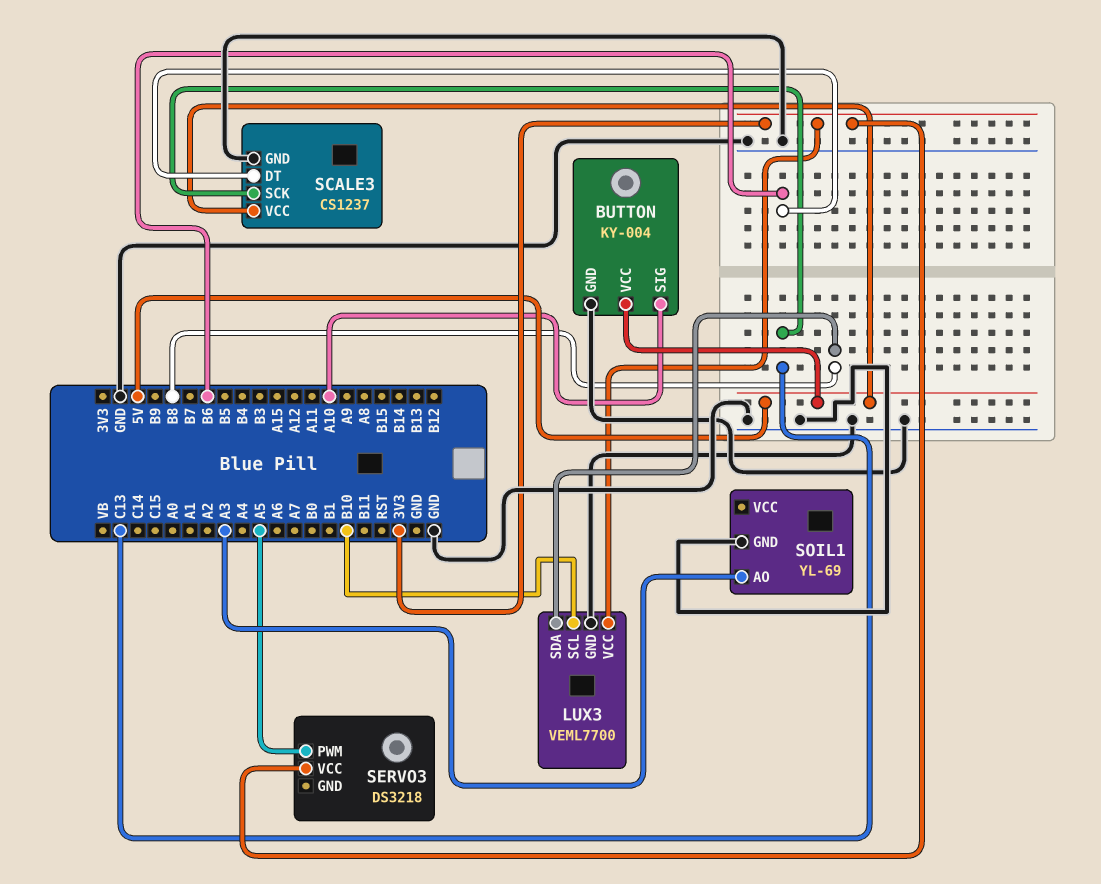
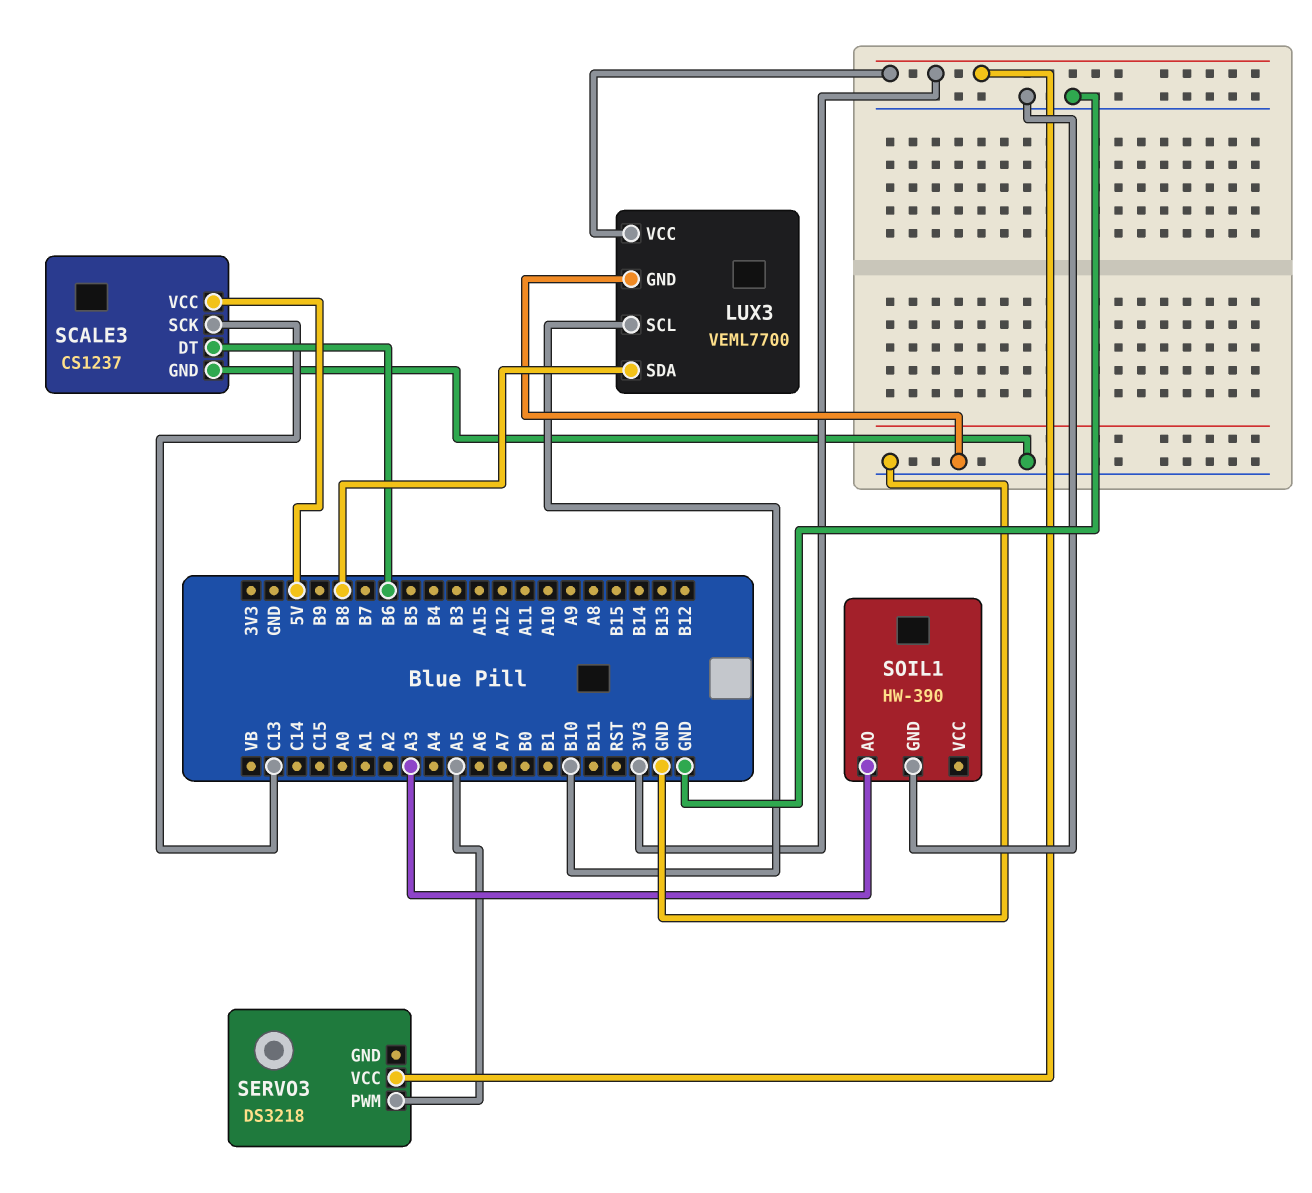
BUTTON: KY-004 -> none
BUTTON pin GND: GND -> none
BUTTON pin SIG: A10 -> none
BUTTON pin VCC: 5V -> none
SOIL1: YL-69 -> HW-390

